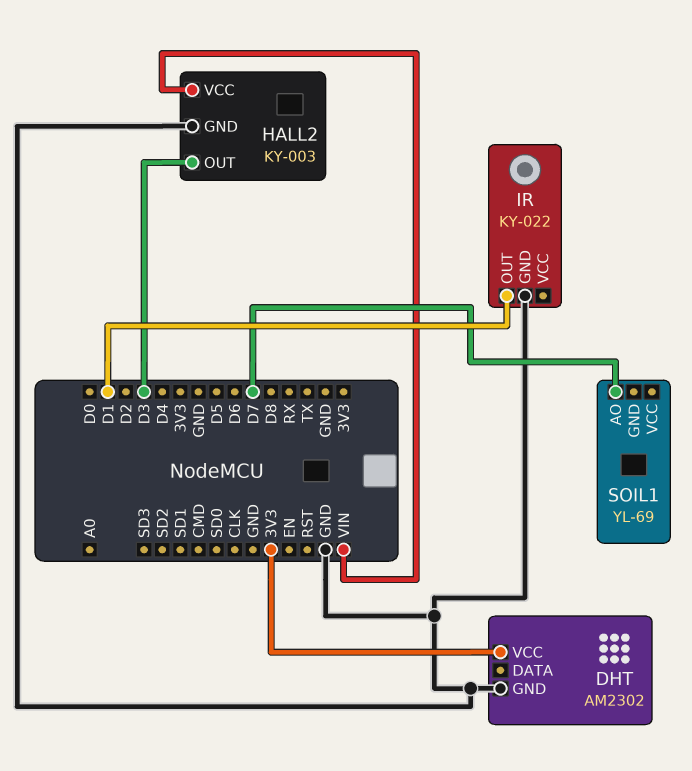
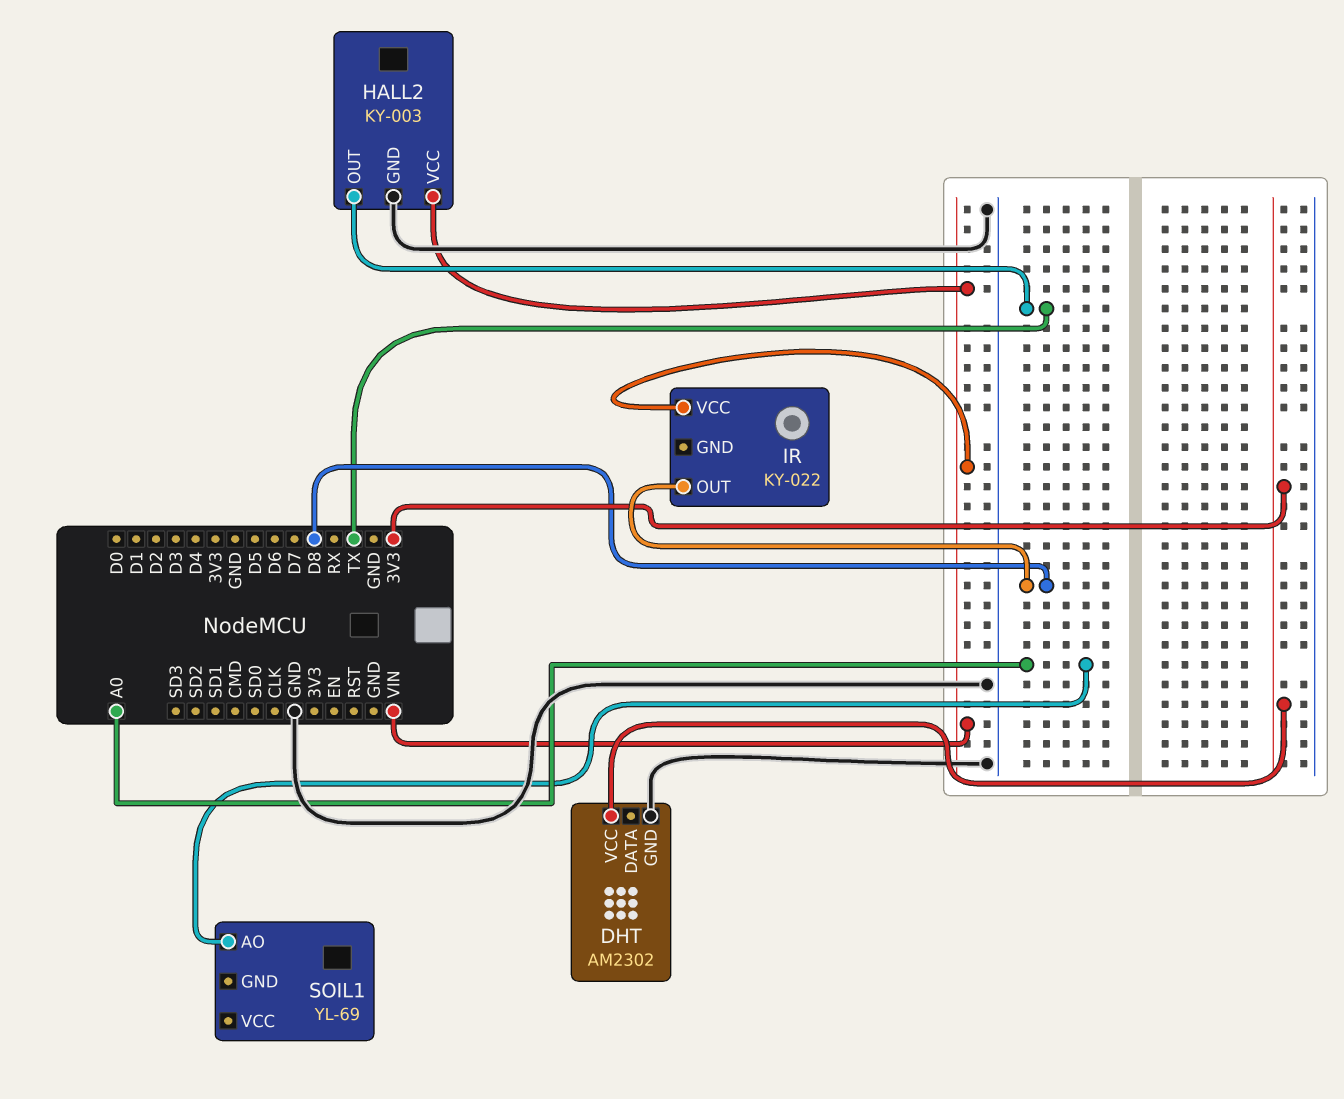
HALL2 pin OUT: D3 -> TX
IR pin GND: GND -> none
IR pin OUT: D1 -> D8
IR pin VCC: none -> VIN
SOIL1 pin AO: D7 -> A0

